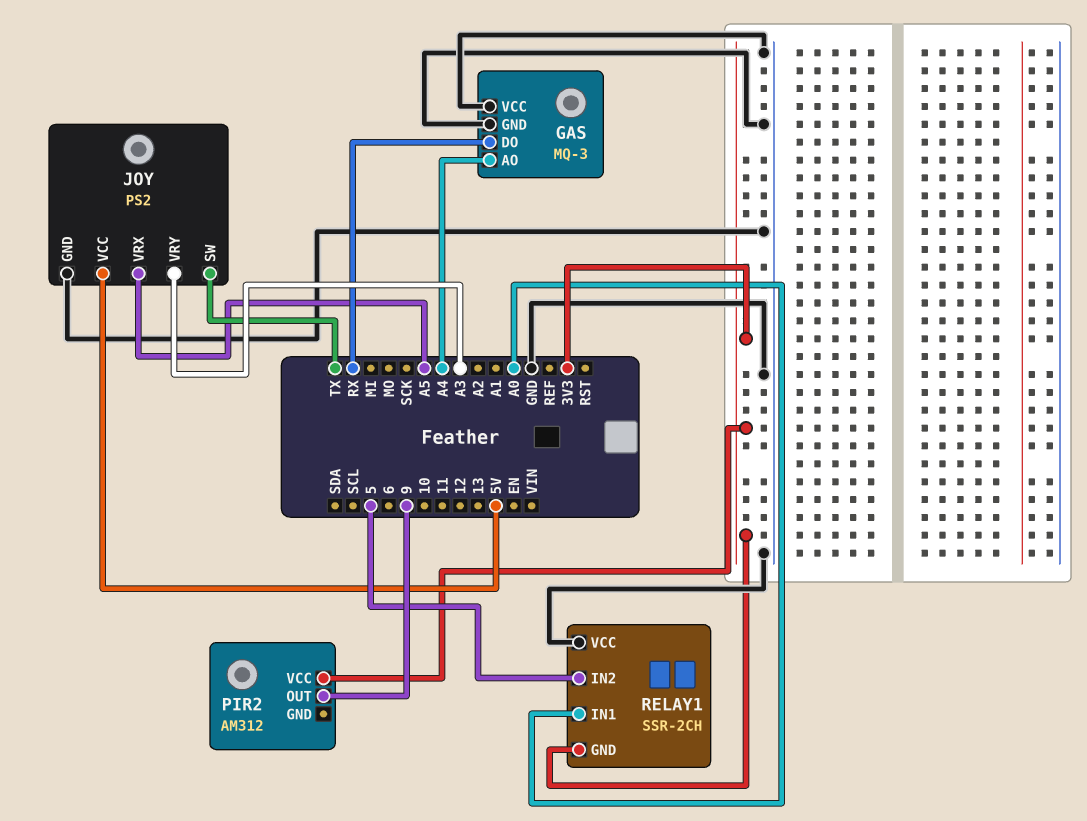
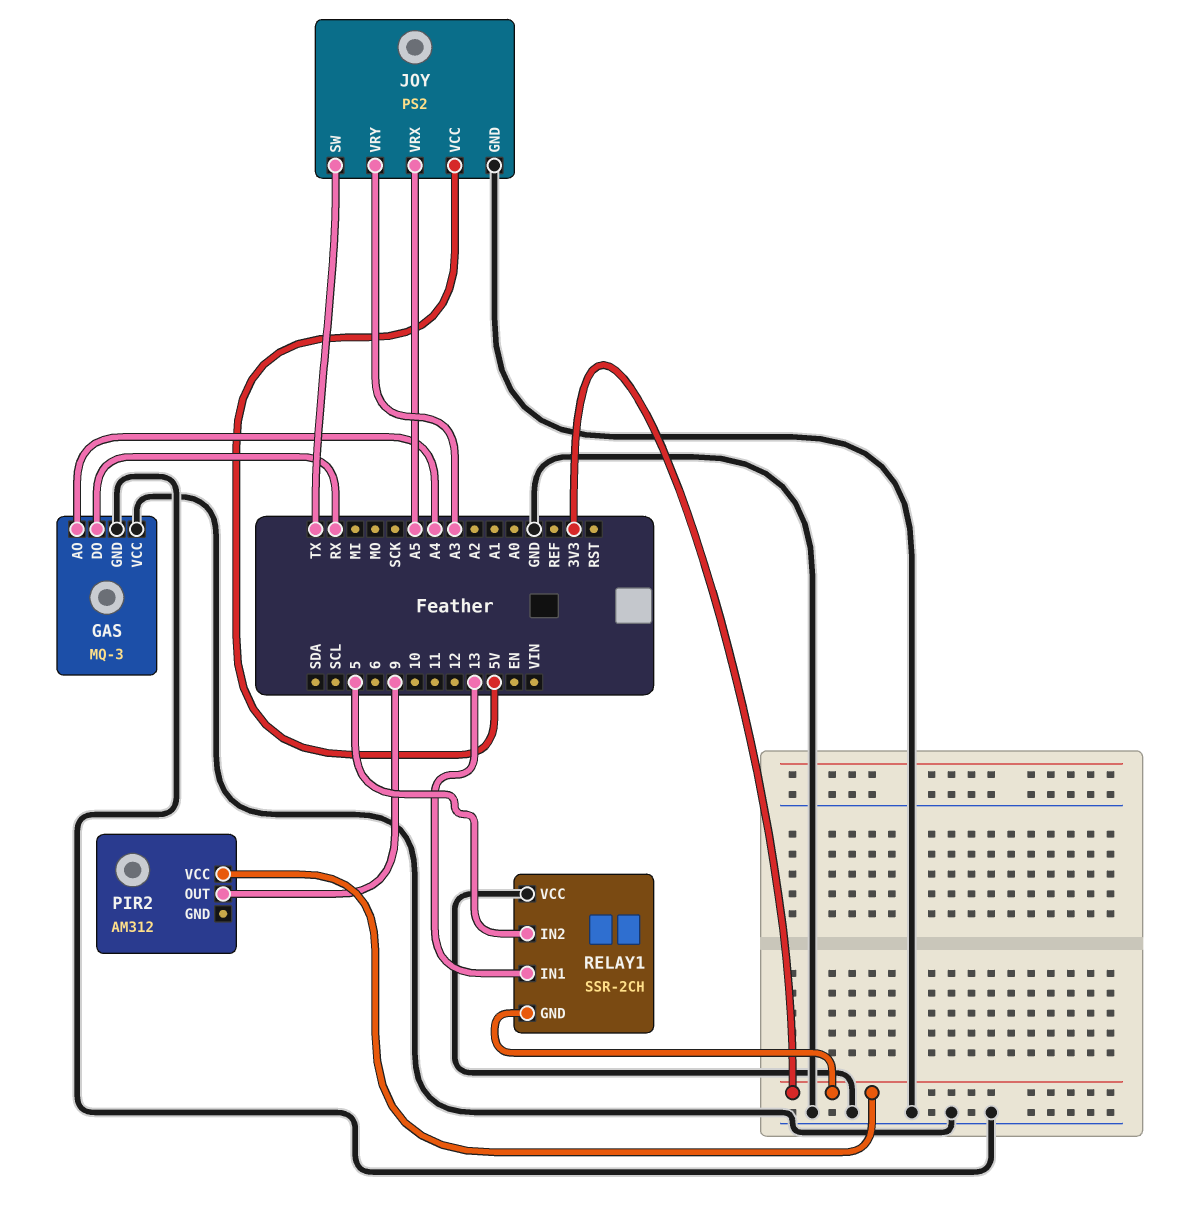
RELAY1 pin IN1: A0 -> 13

